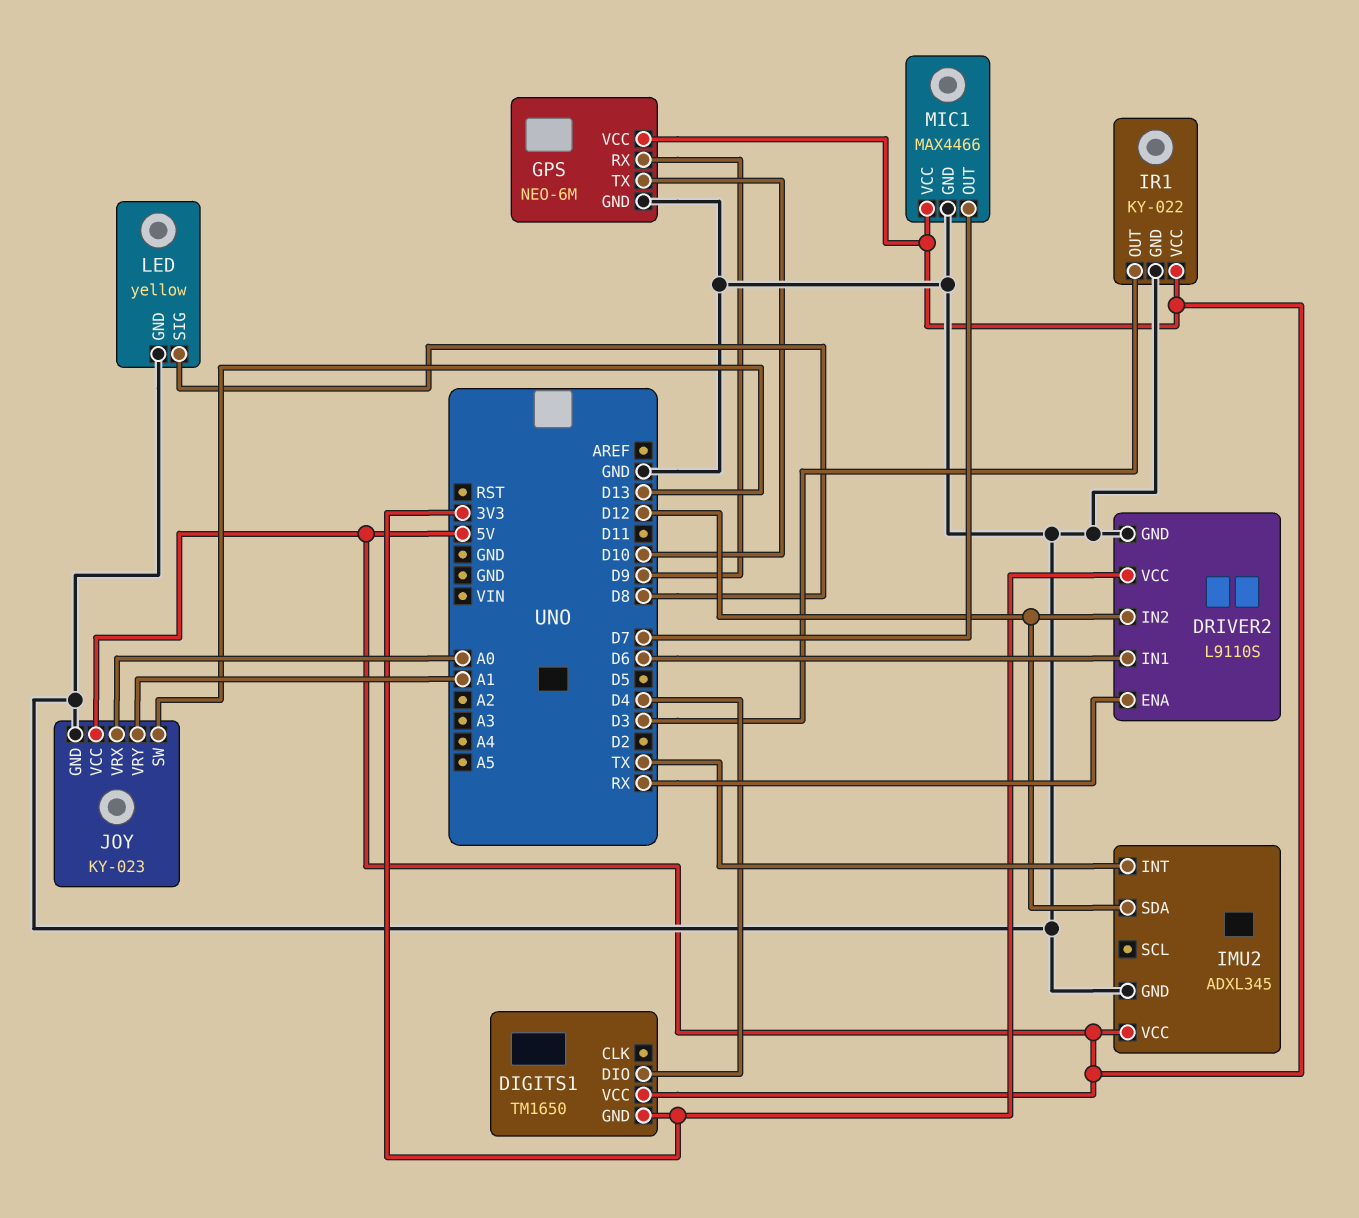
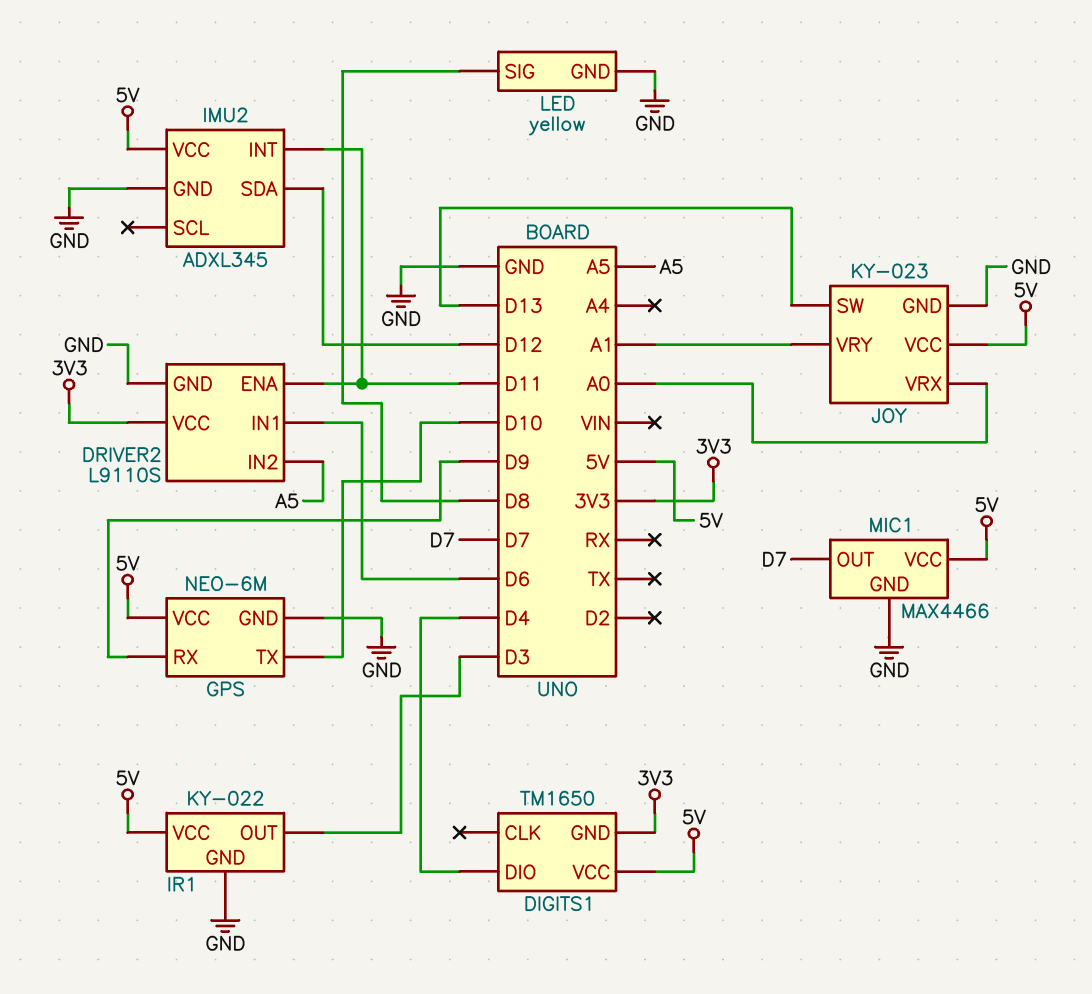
DRIVER2 pin ENA: RX -> D11
DRIVER2 pin IN2: D12 -> A5
IMU2 pin INT: TX -> D11

